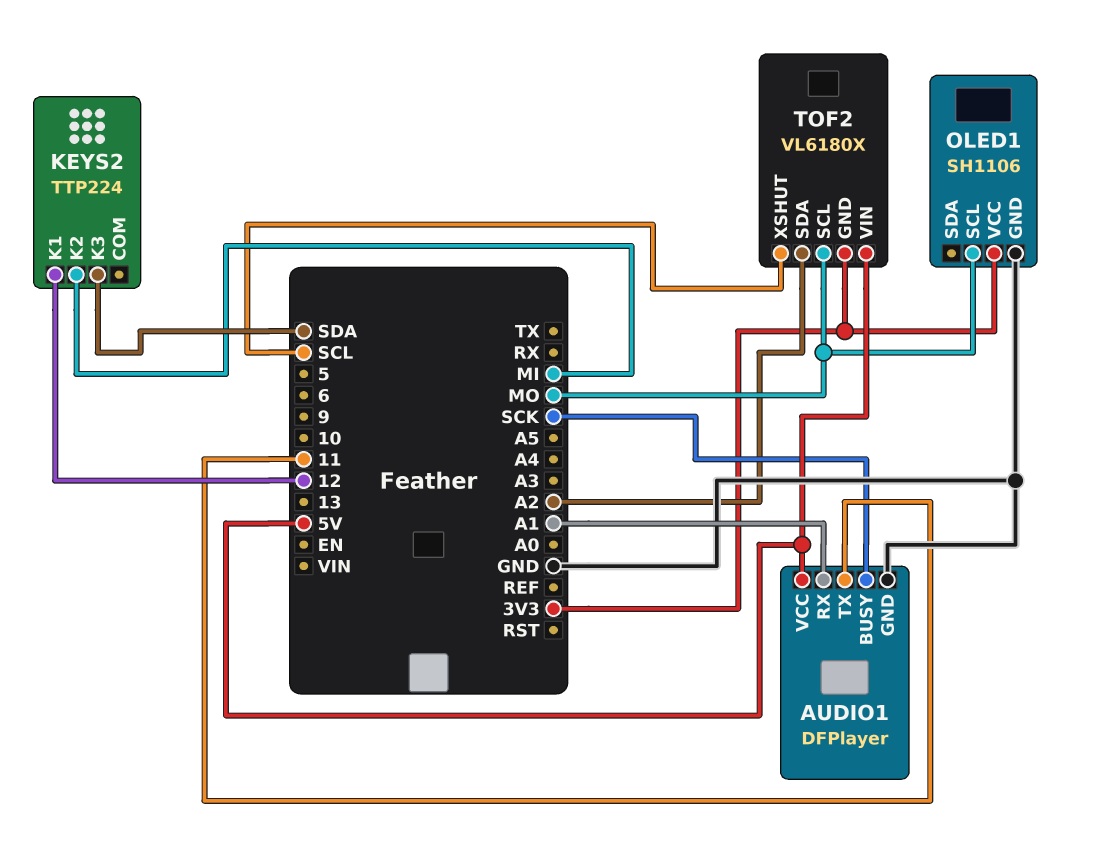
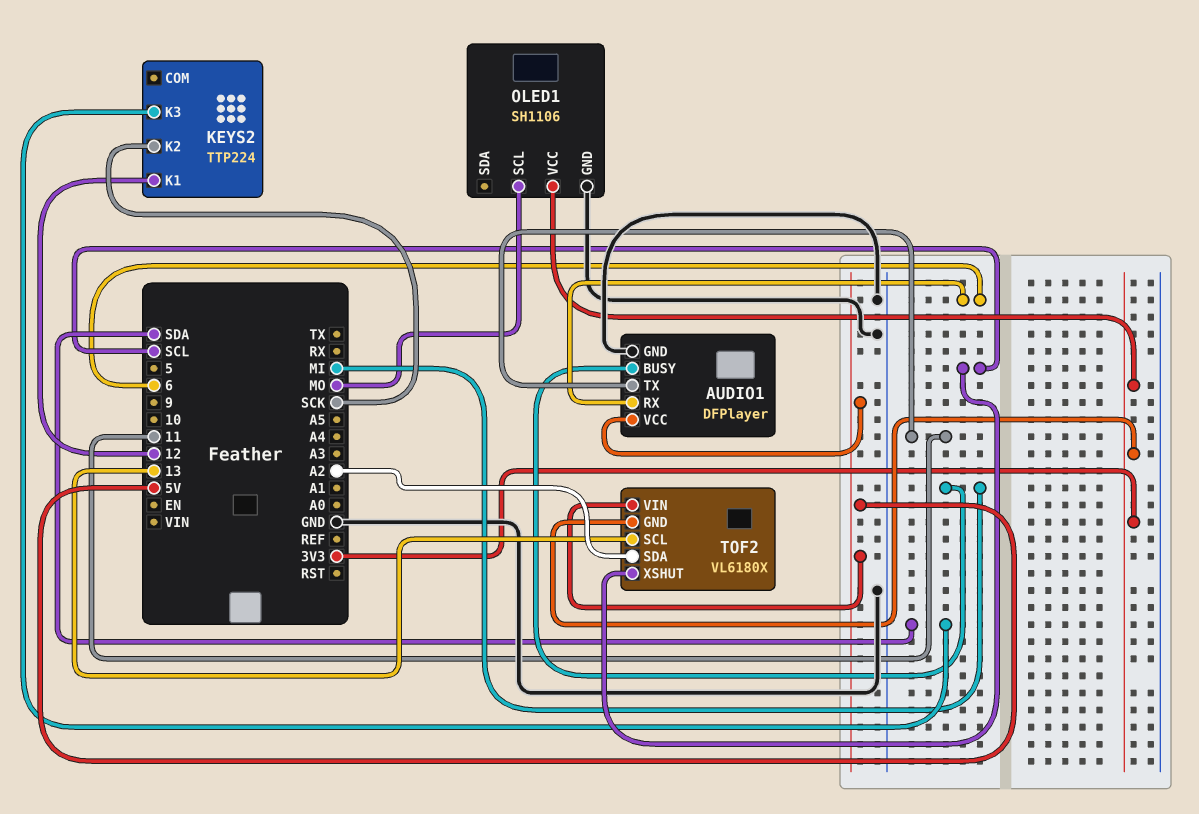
AUDIO1 pin BUSY: SCK -> MI
AUDIO1 pin RX: A1 -> 6
KEYS2 pin K2: MI -> SCK
TOF2 pin SCL: MO -> 13

